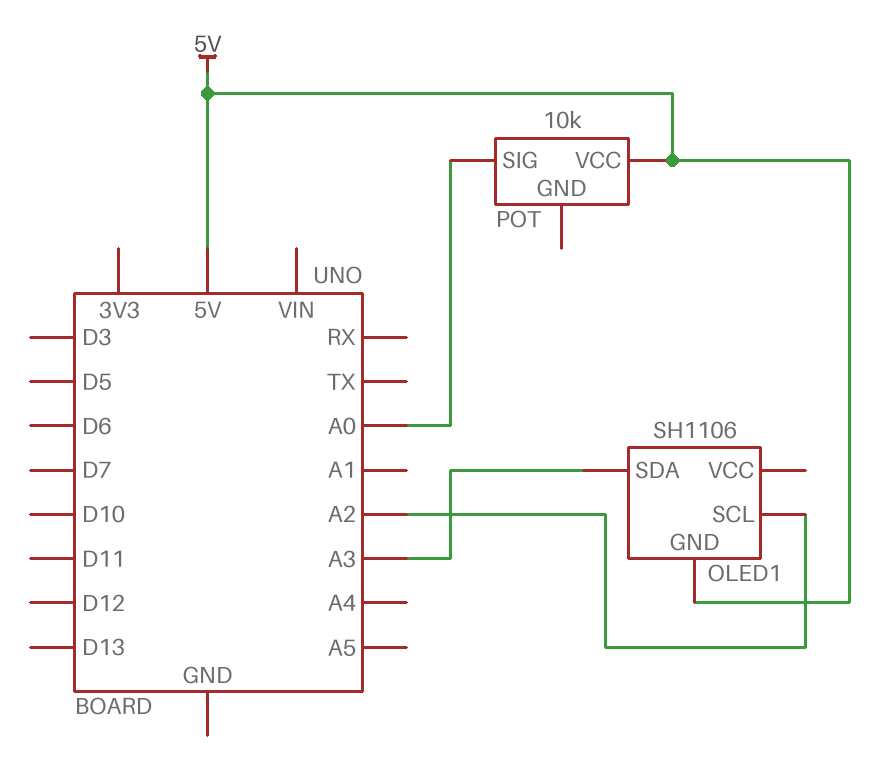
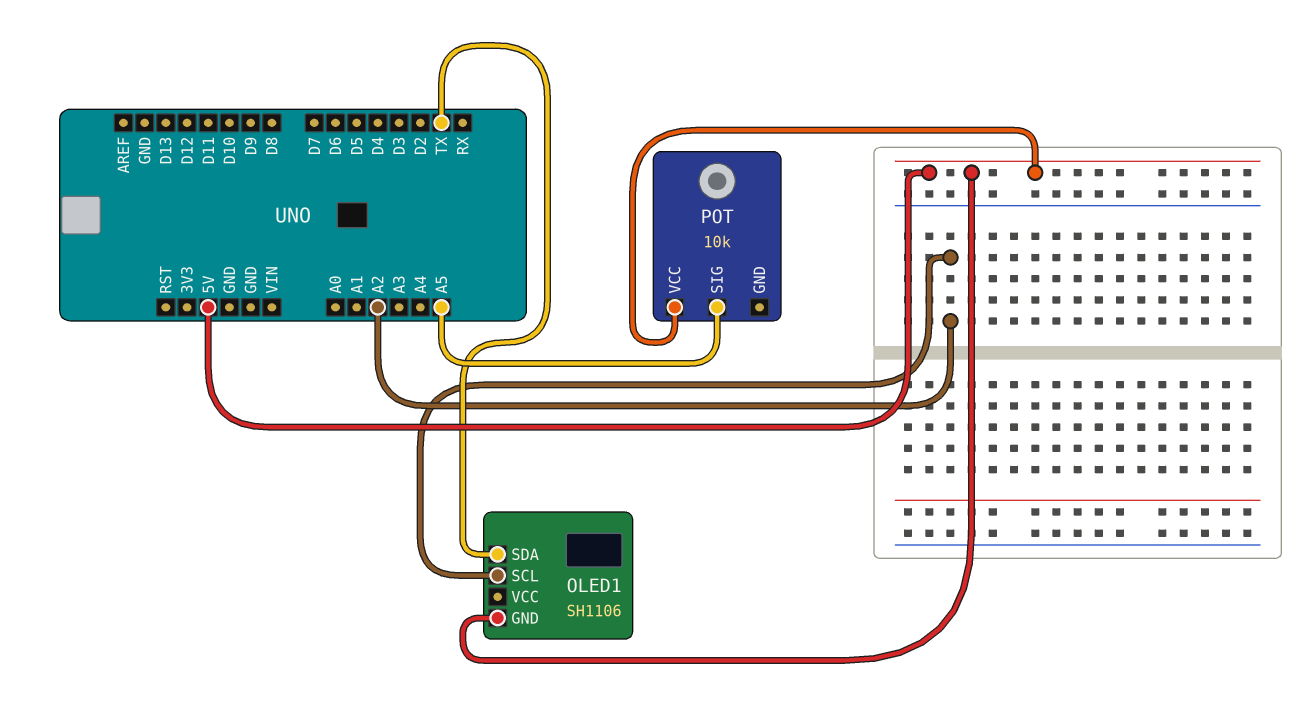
OLED1 pin SDA: A3 -> TX
POT pin SIG: A0 -> A5

